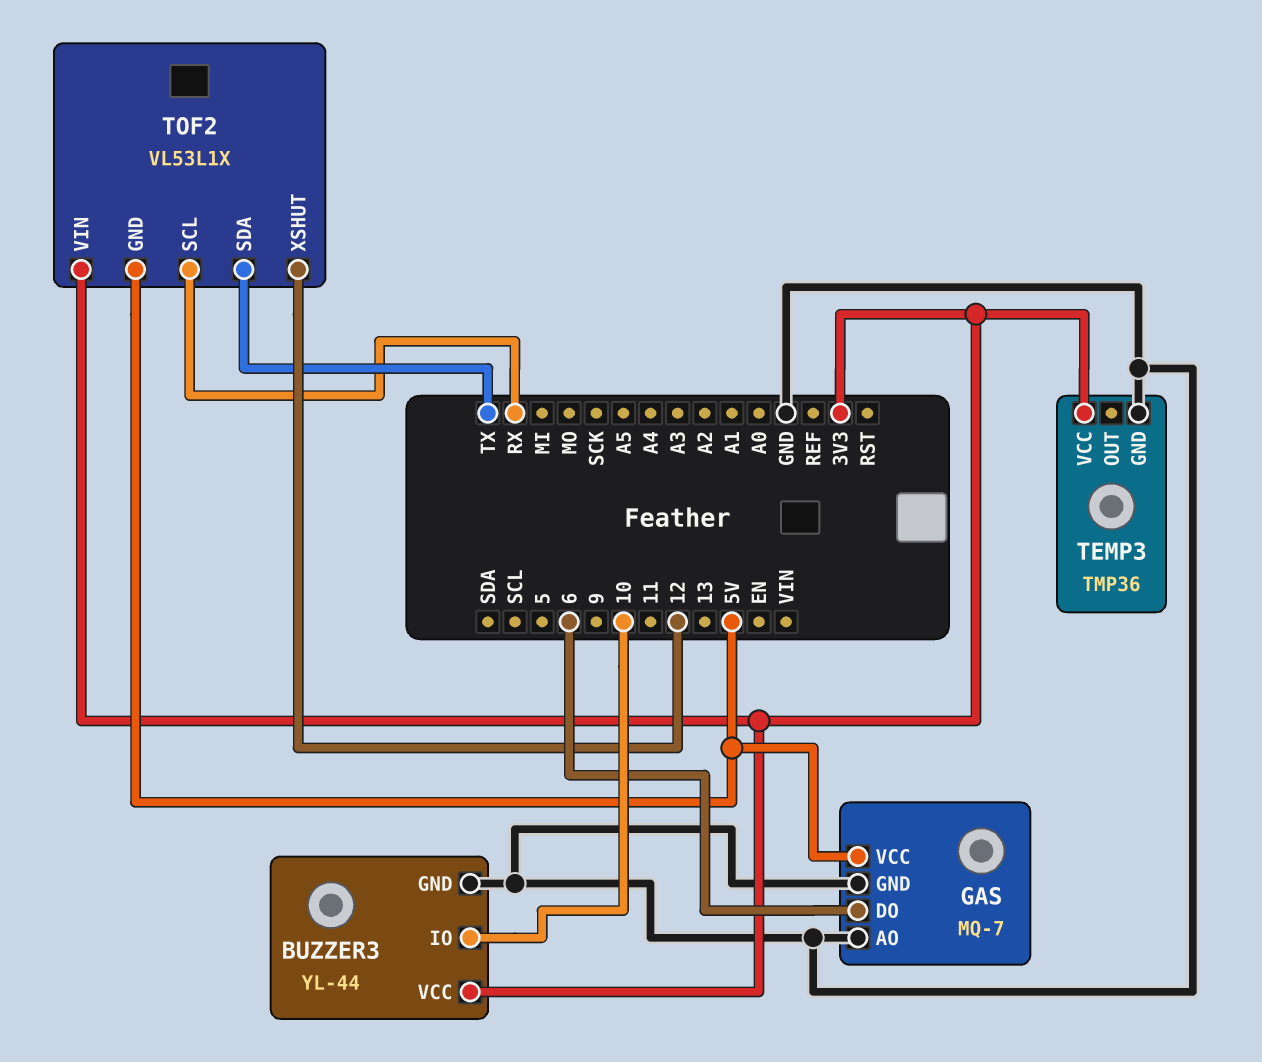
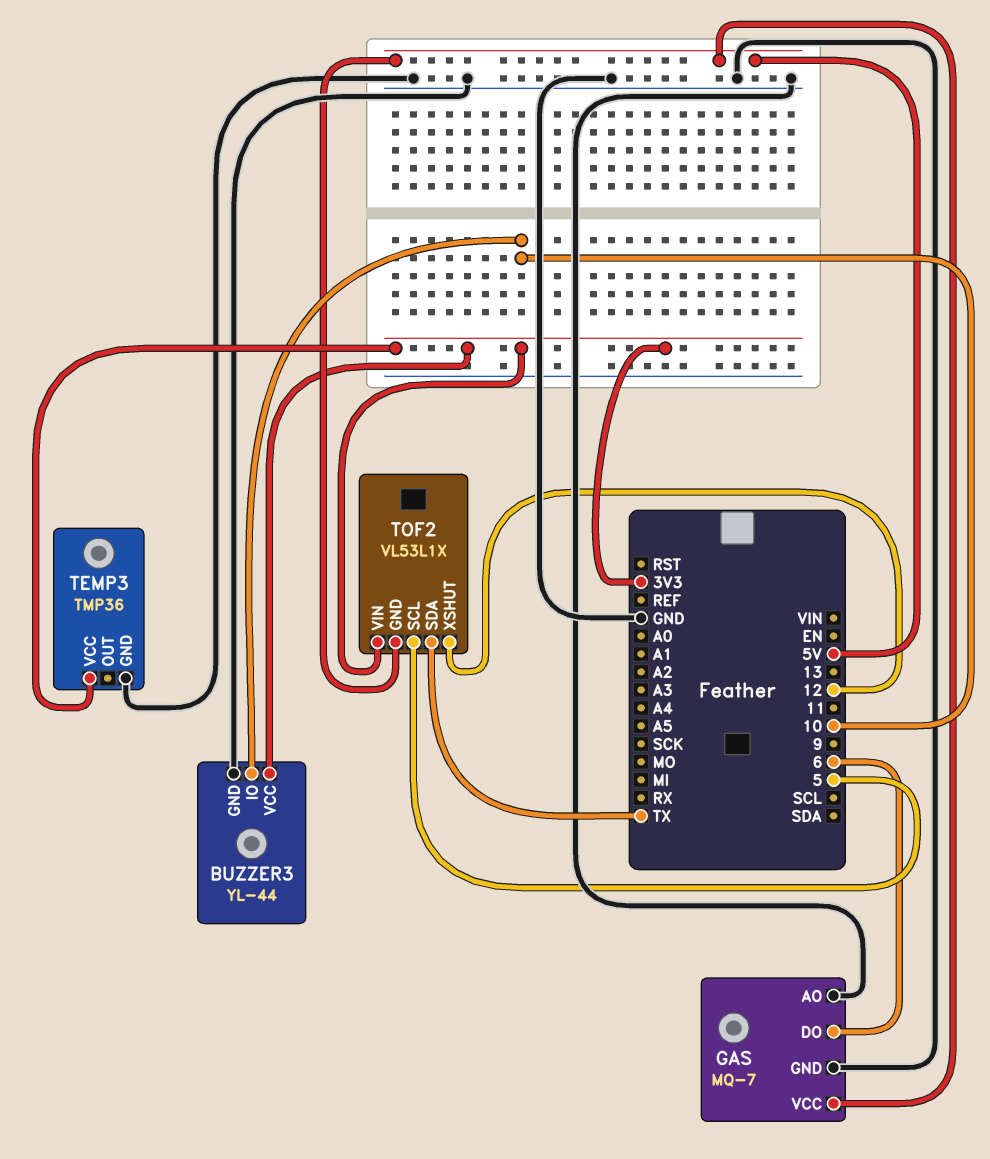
TOF2 pin SCL: RX -> 5

